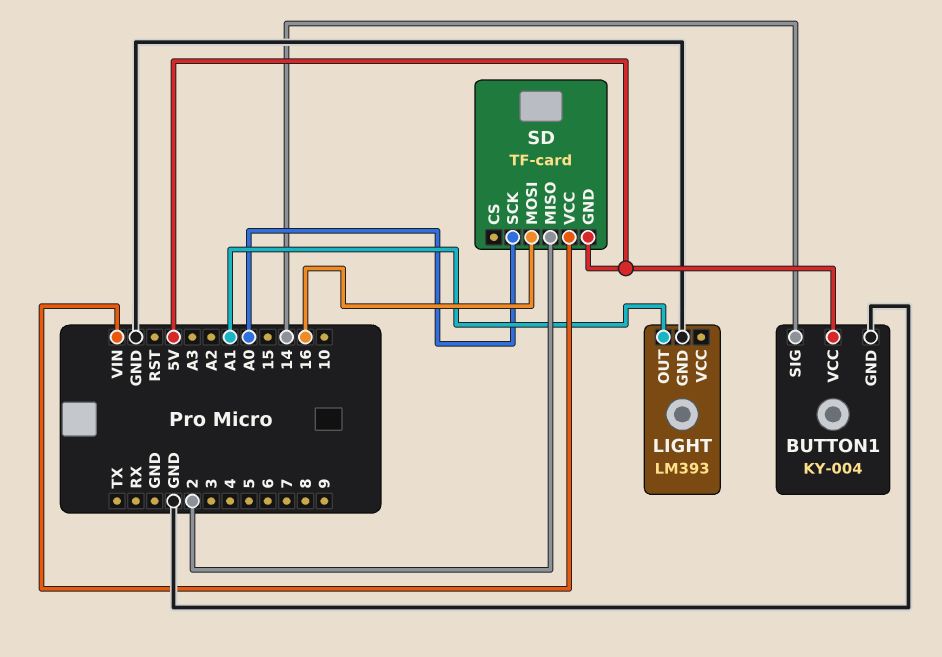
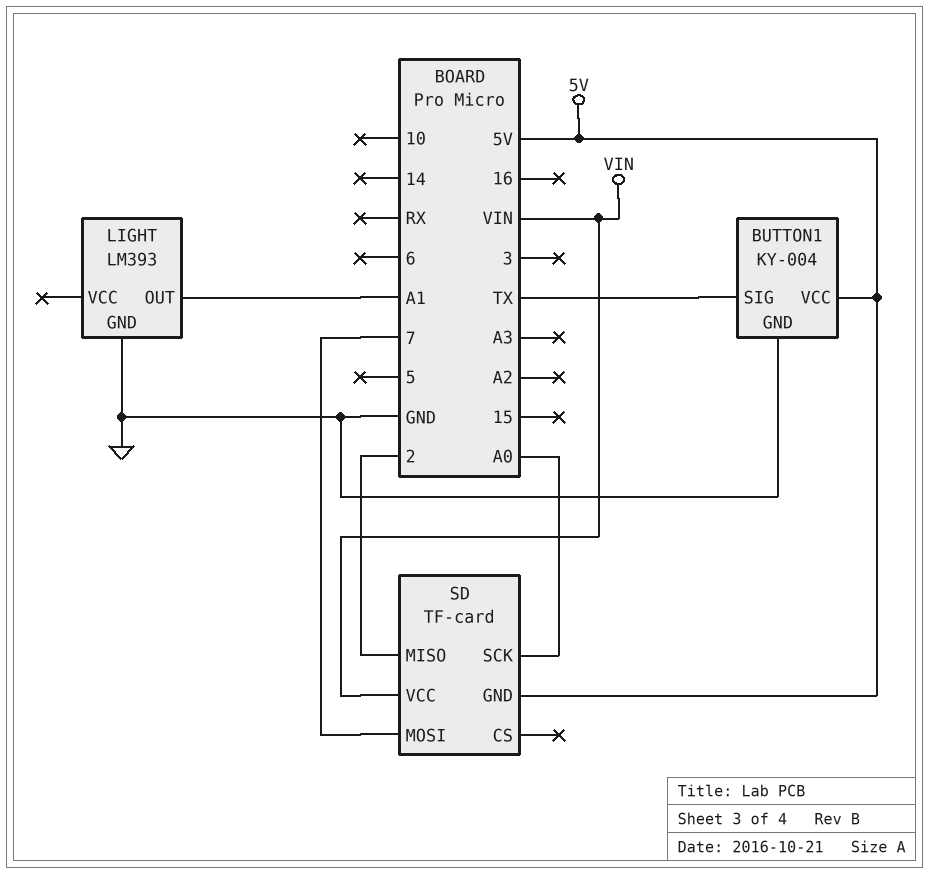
BUTTON1 pin SIG: 14 -> TX
SD pin MOSI: 16 -> 7

